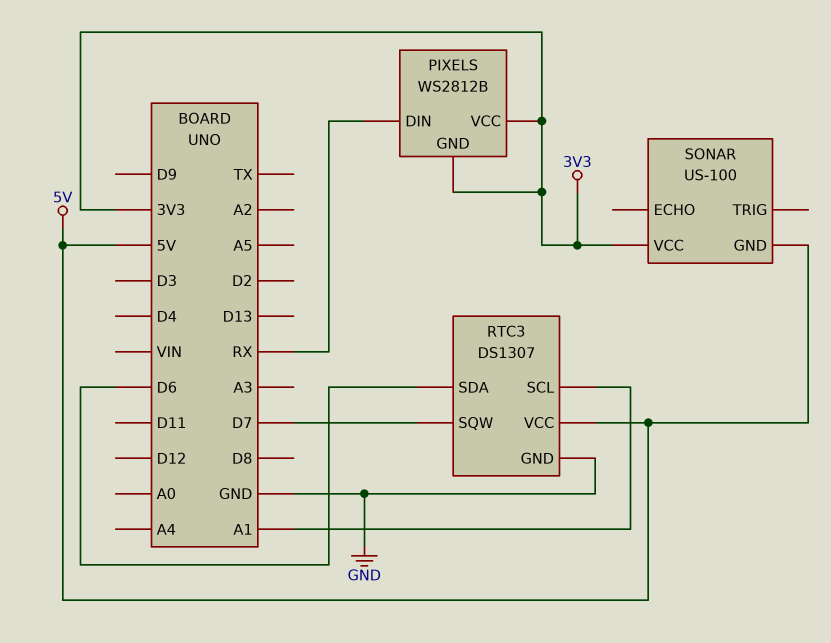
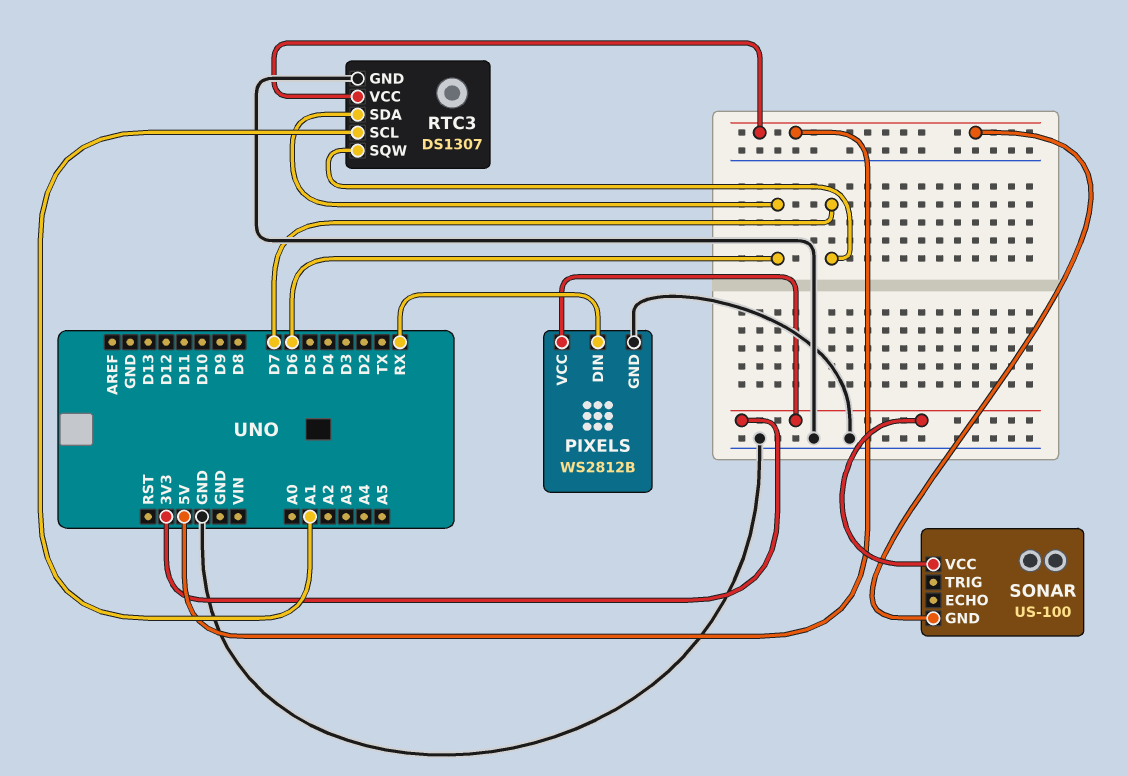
PIXELS pin GND: 3V3 -> GND

